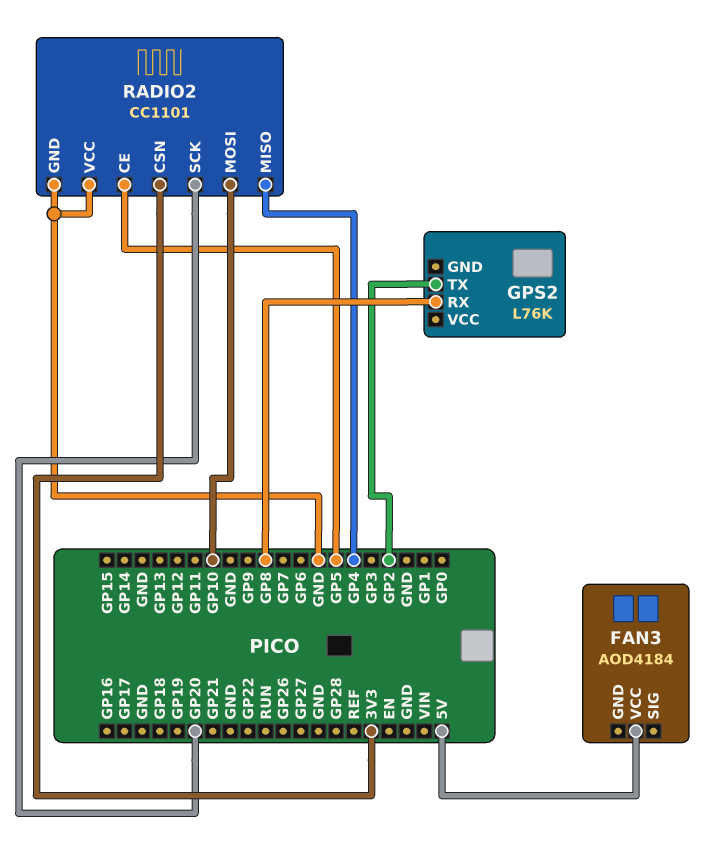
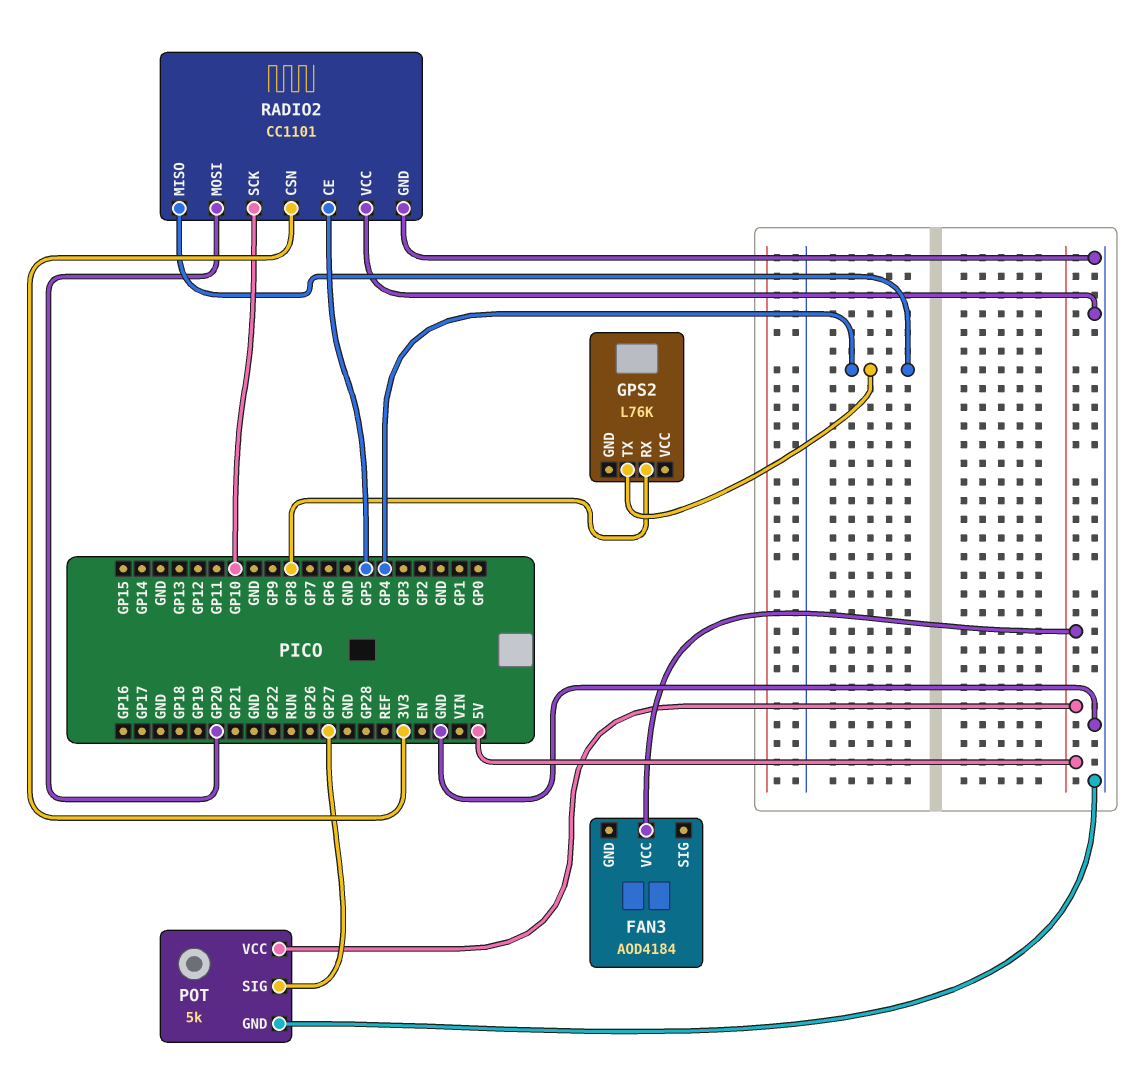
GPS2 pin TX: GP2 -> GP4
POT: none -> 5k
POT pin GND: none -> GND
POT pin SIG: none -> GP27
POT pin VCC: none -> 5V
RADIO2 pin MOSI: GP10 -> GP20
RADIO2 pin SCK: GP20 -> GP10

